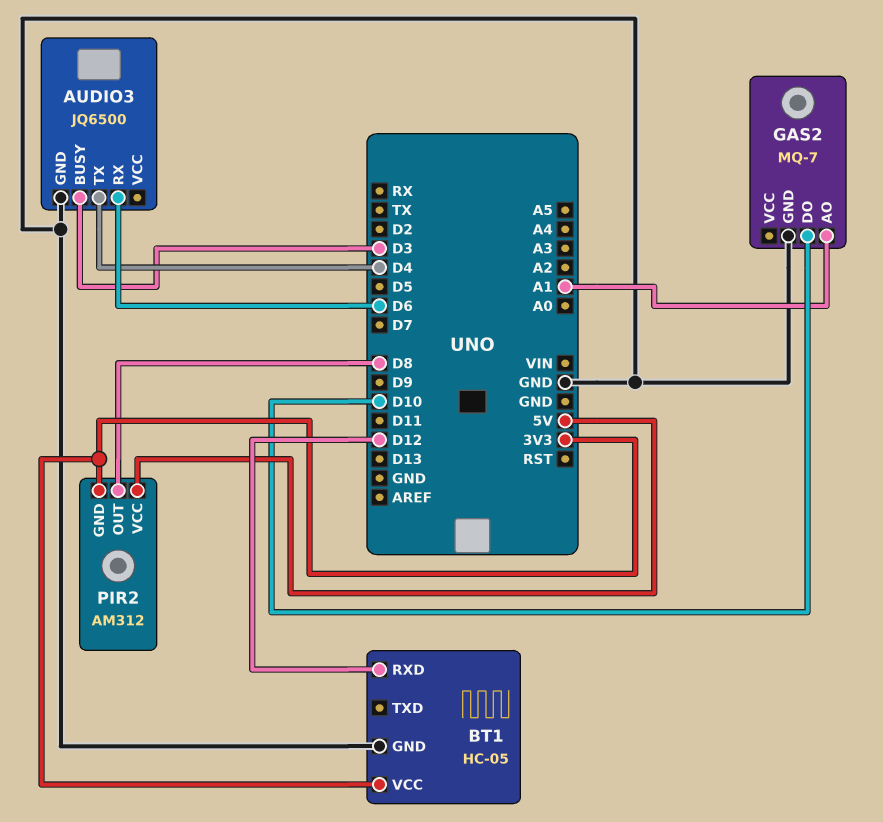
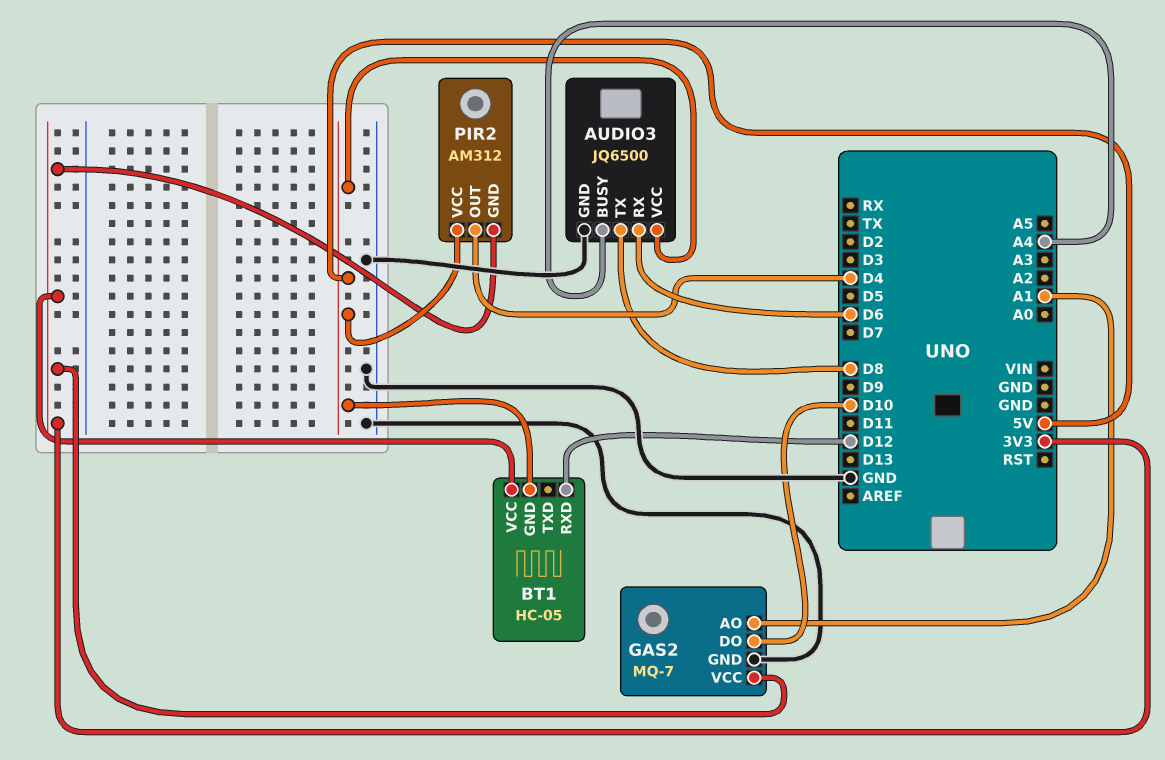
AUDIO3 pin BUSY: D3 -> A4
AUDIO3 pin TX: D4 -> D8
AUDIO3 pin VCC: none -> 5V
BT1 pin GND: GND -> 5V
GAS2 pin VCC: none -> 3V3
PIR2 pin OUT: D8 -> D4

